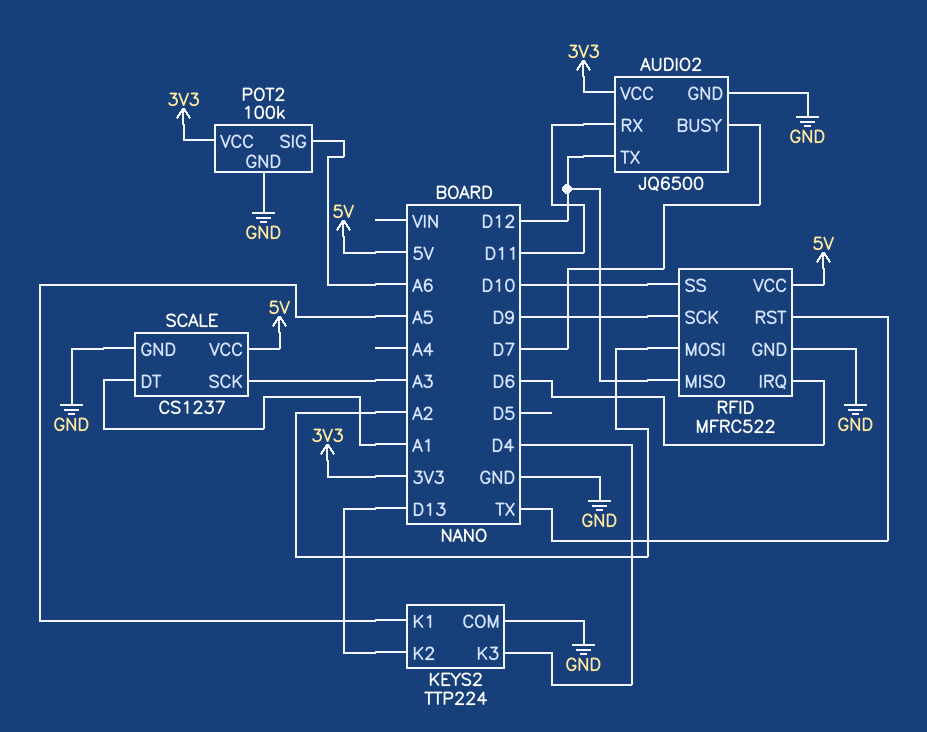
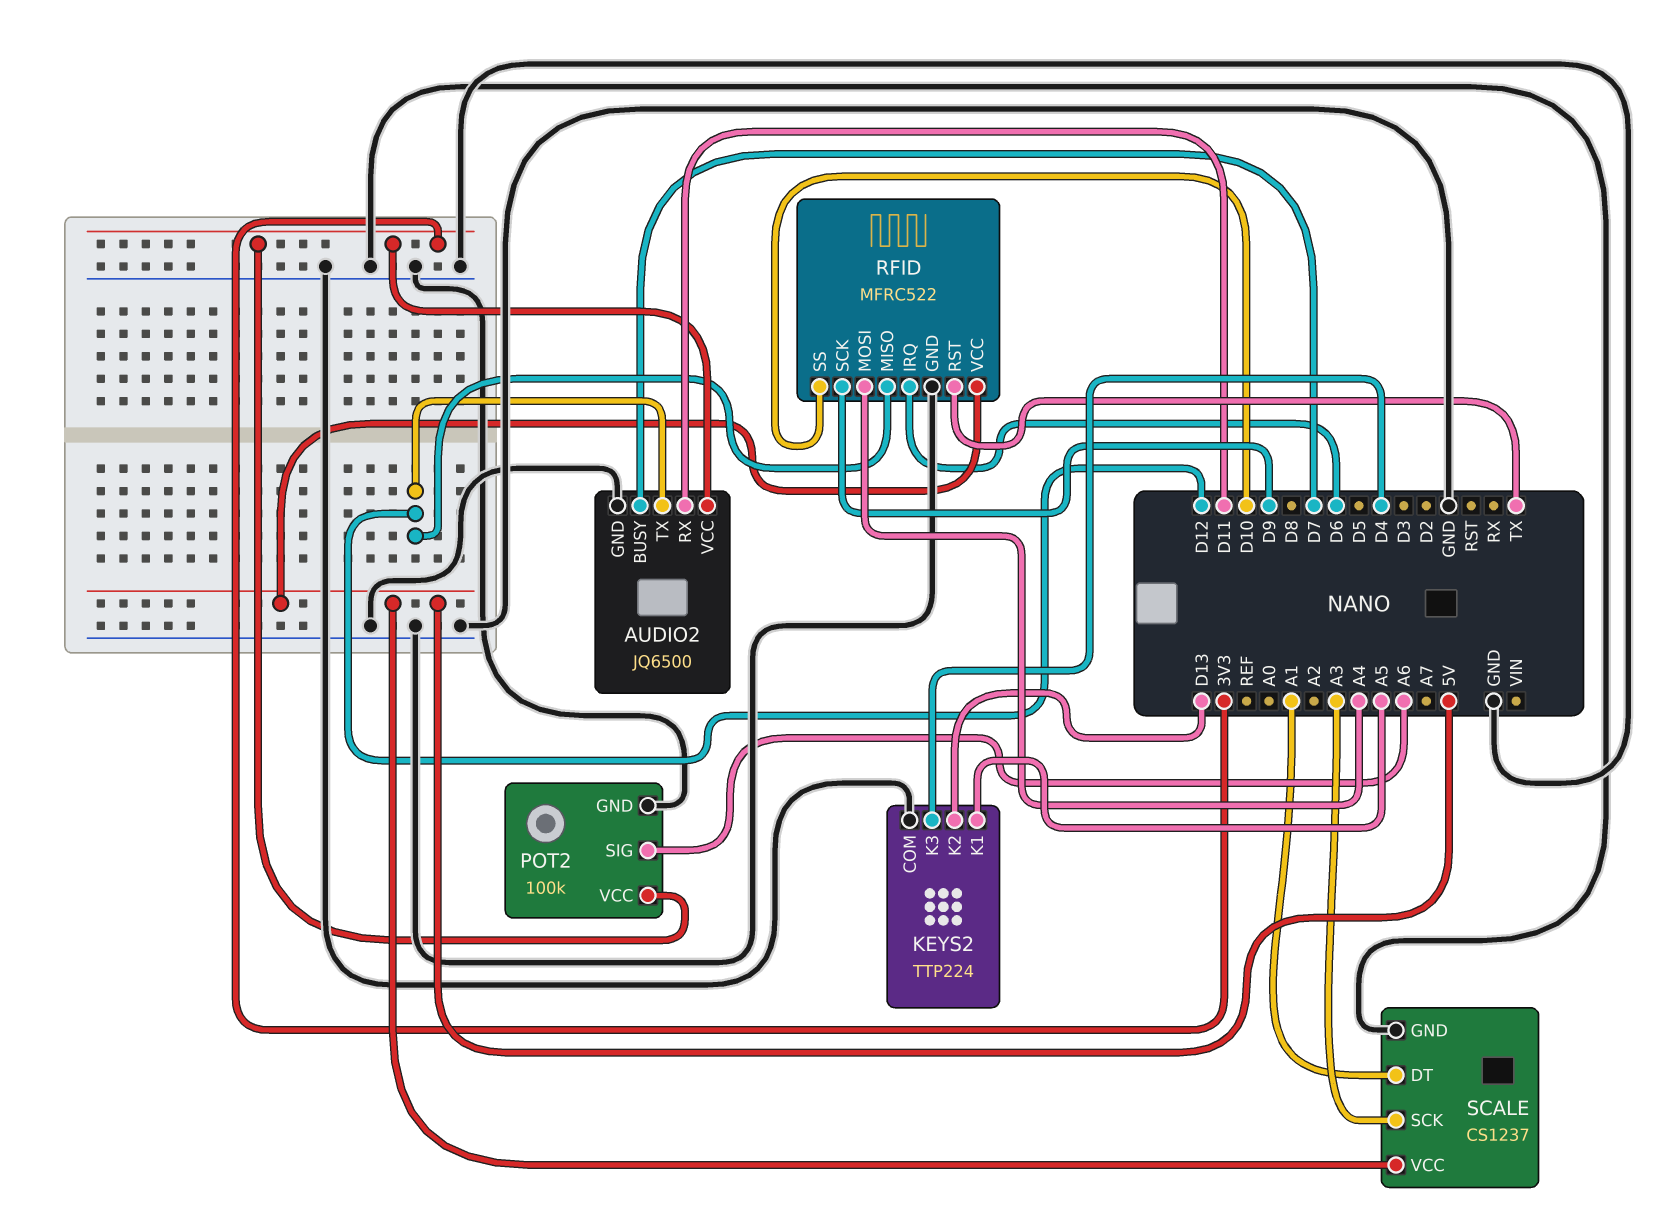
RFID pin MOSI: A2 -> A4

